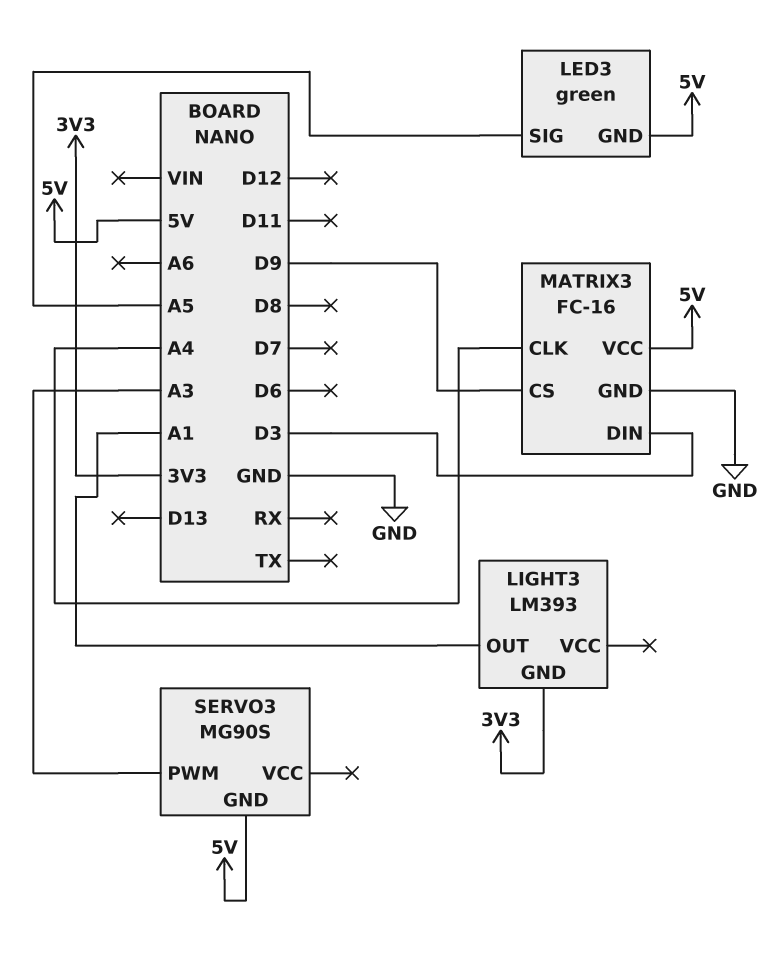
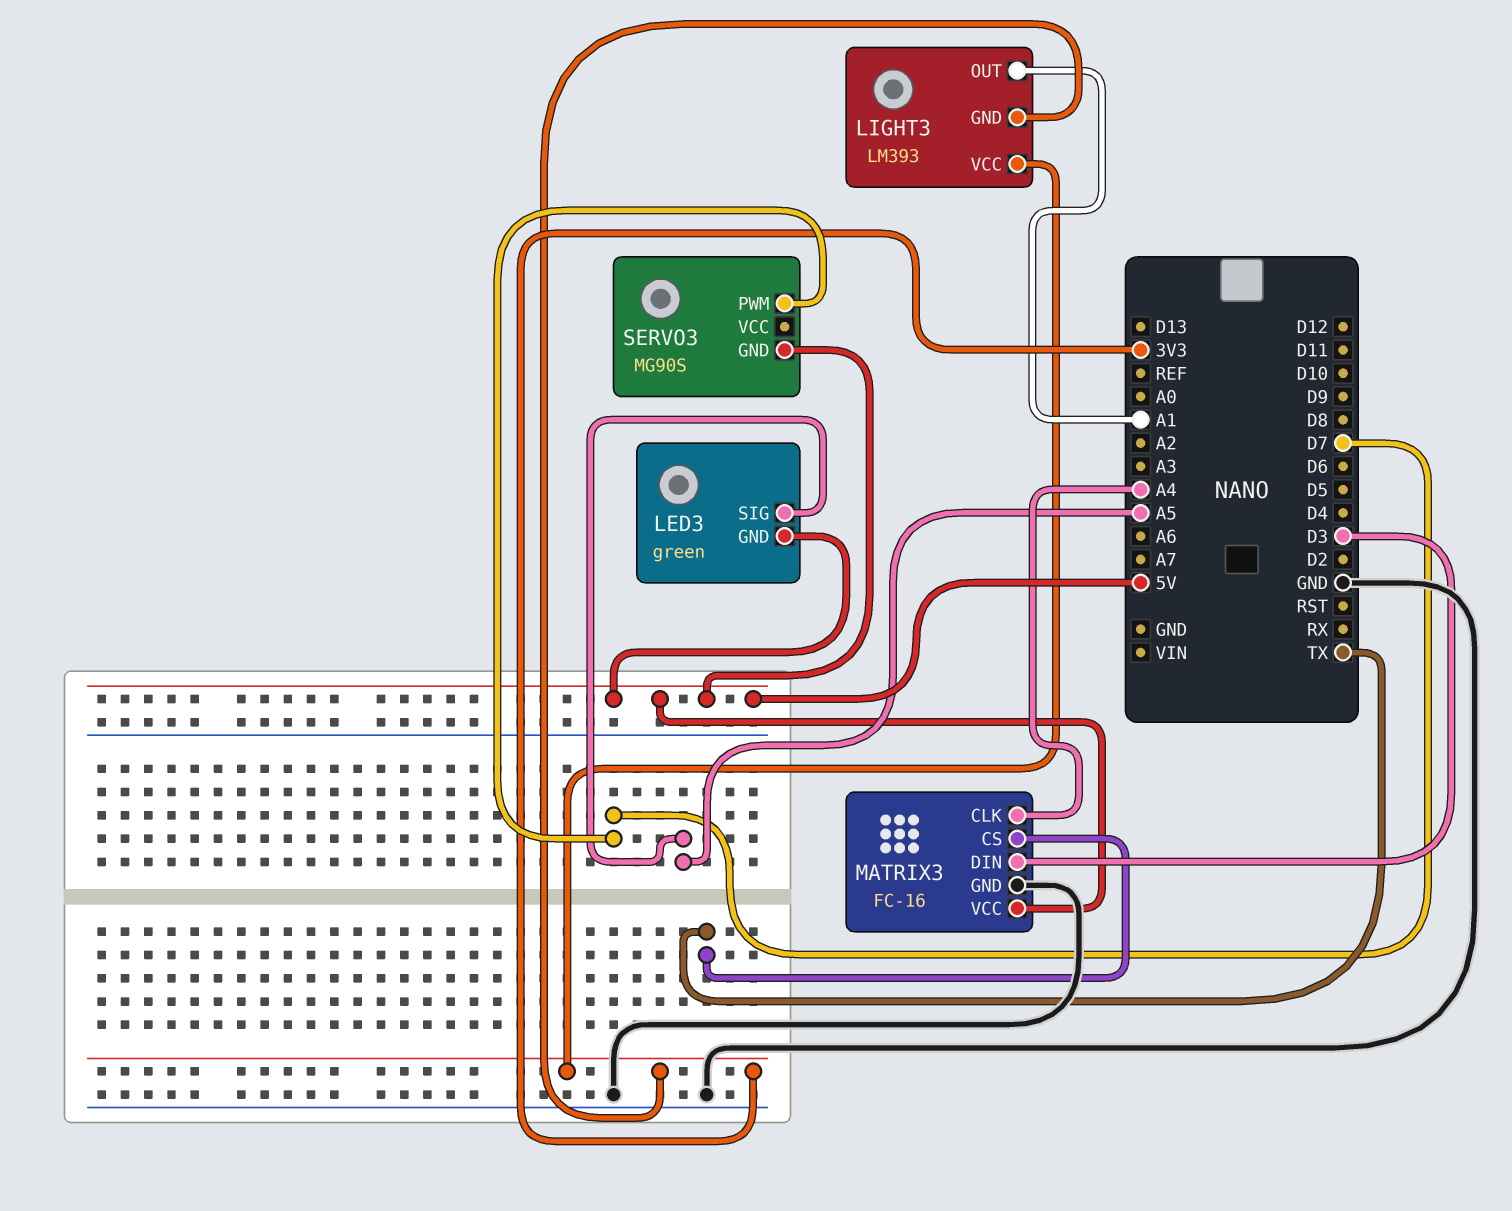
LIGHT3 pin VCC: none -> 3V3
MATRIX3 pin CS: D9 -> TX
SERVO3 pin PWM: A3 -> D7

